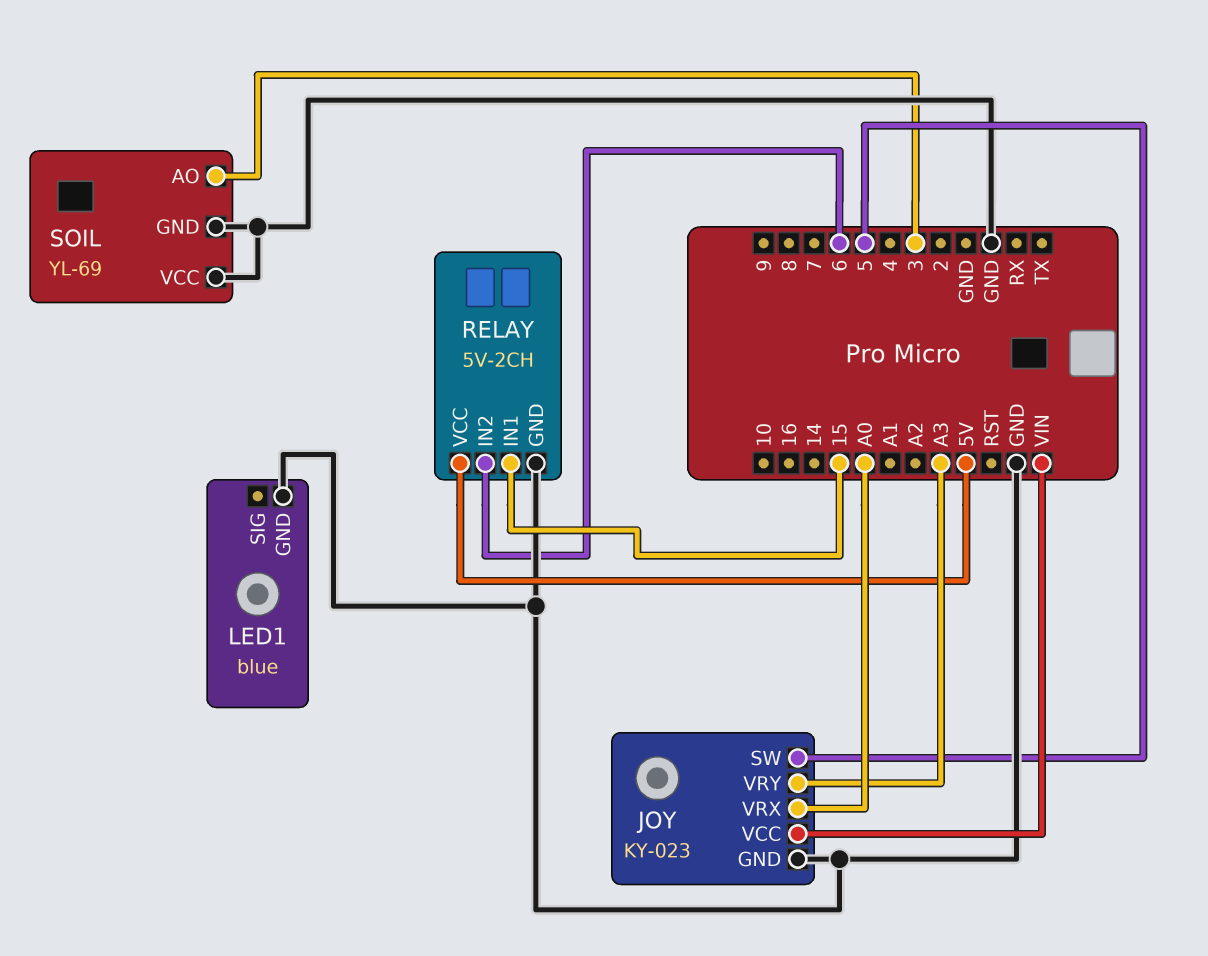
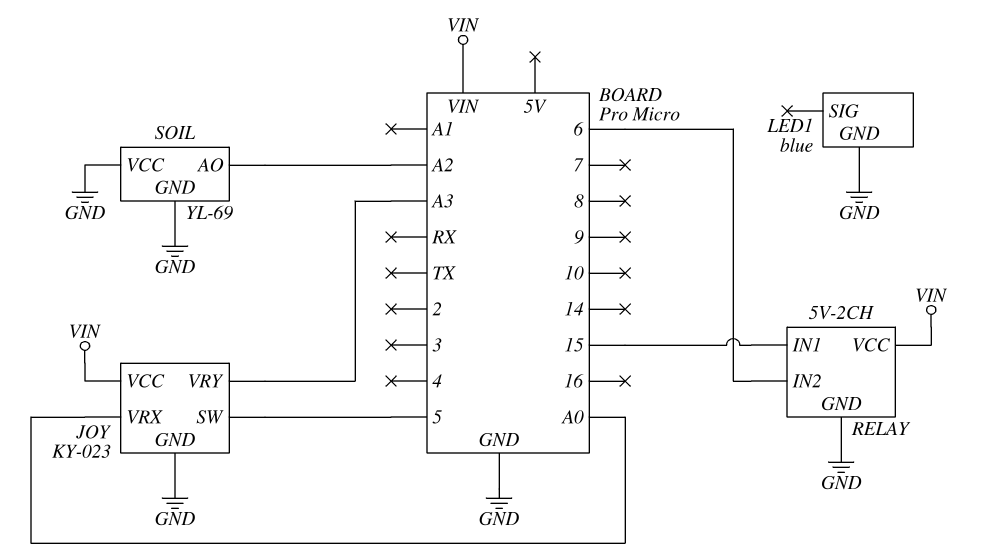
RELAY pin VCC: 5V -> VIN
SOIL pin AO: 3 -> A2

